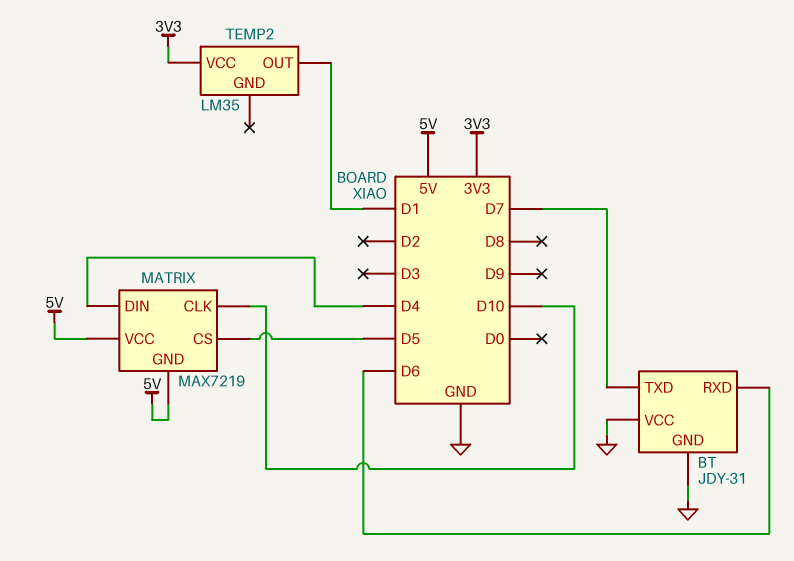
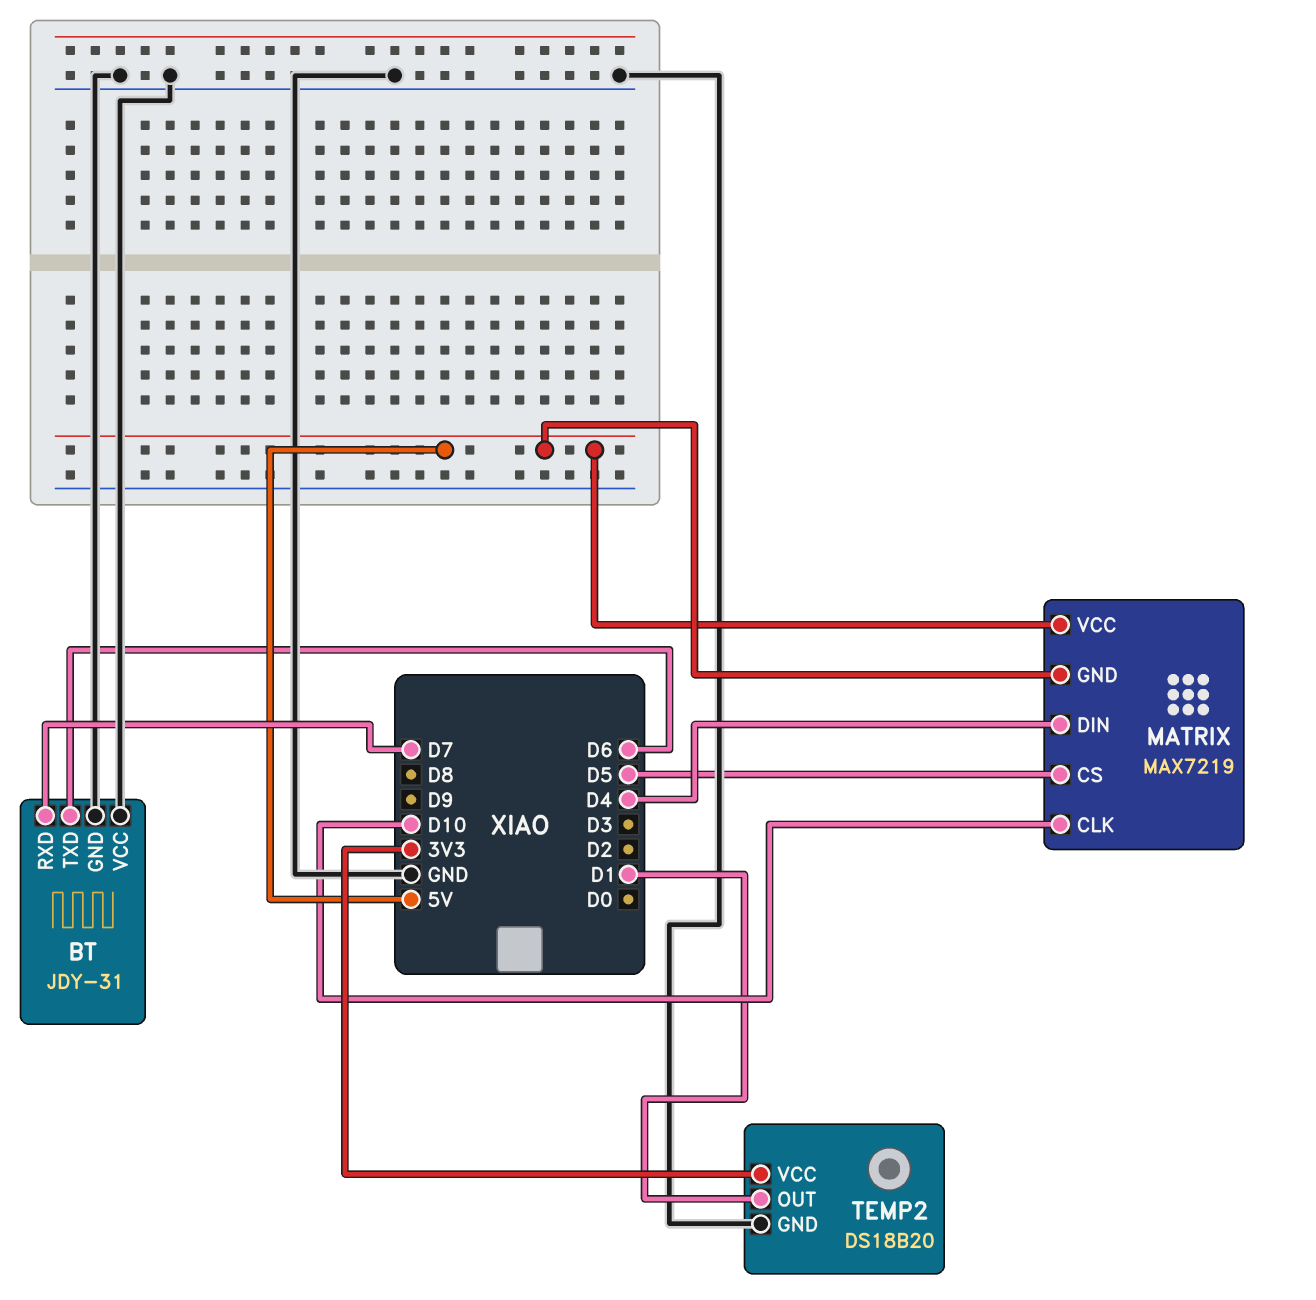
BT pin RXD: D6 -> D7
BT pin TXD: D7 -> D6
TEMP2: LM35 -> DS18B20
TEMP2 pin GND: none -> GND

